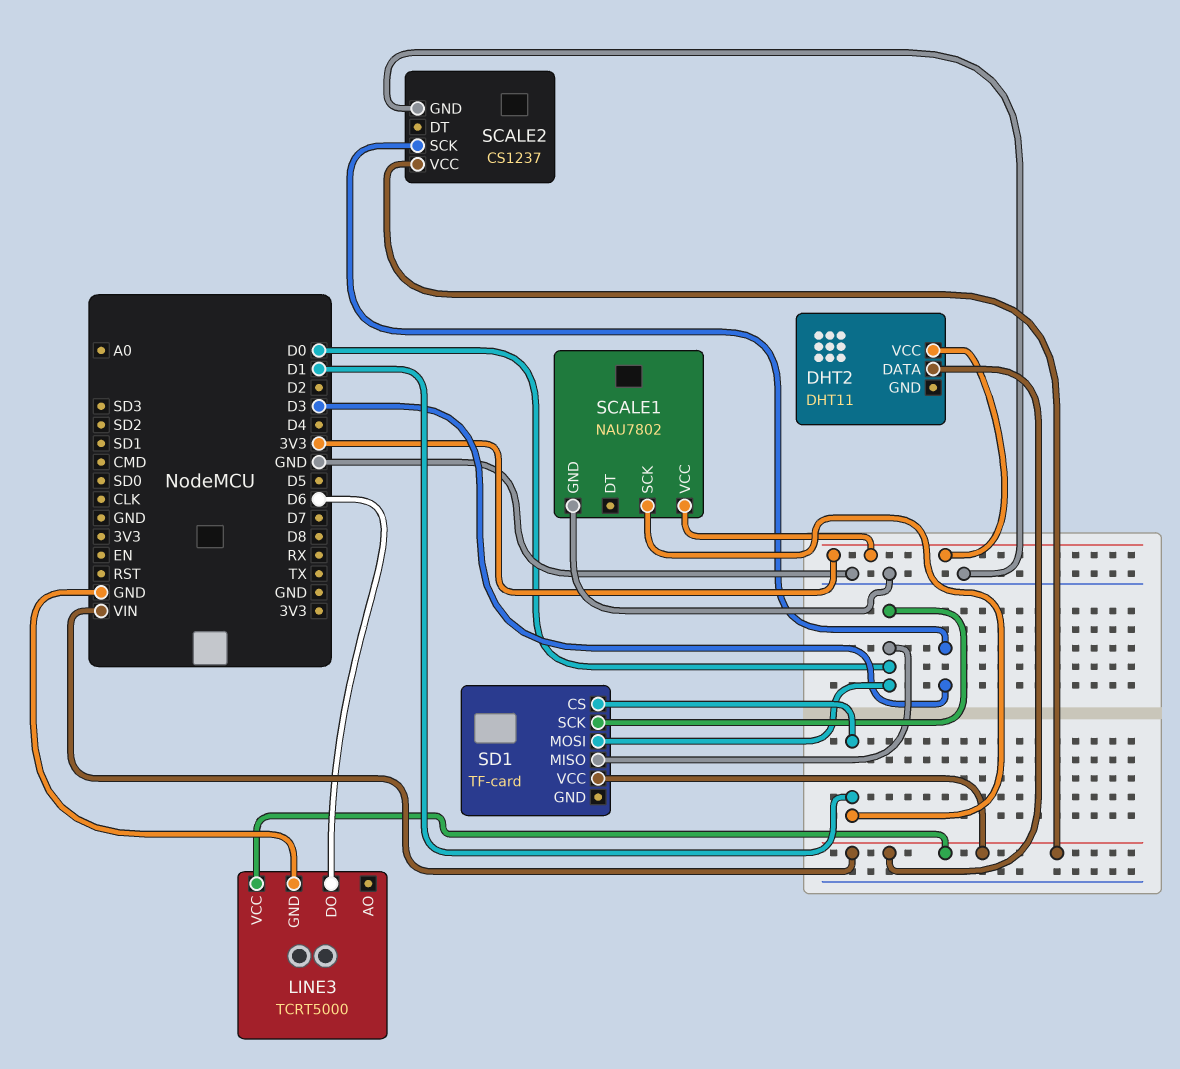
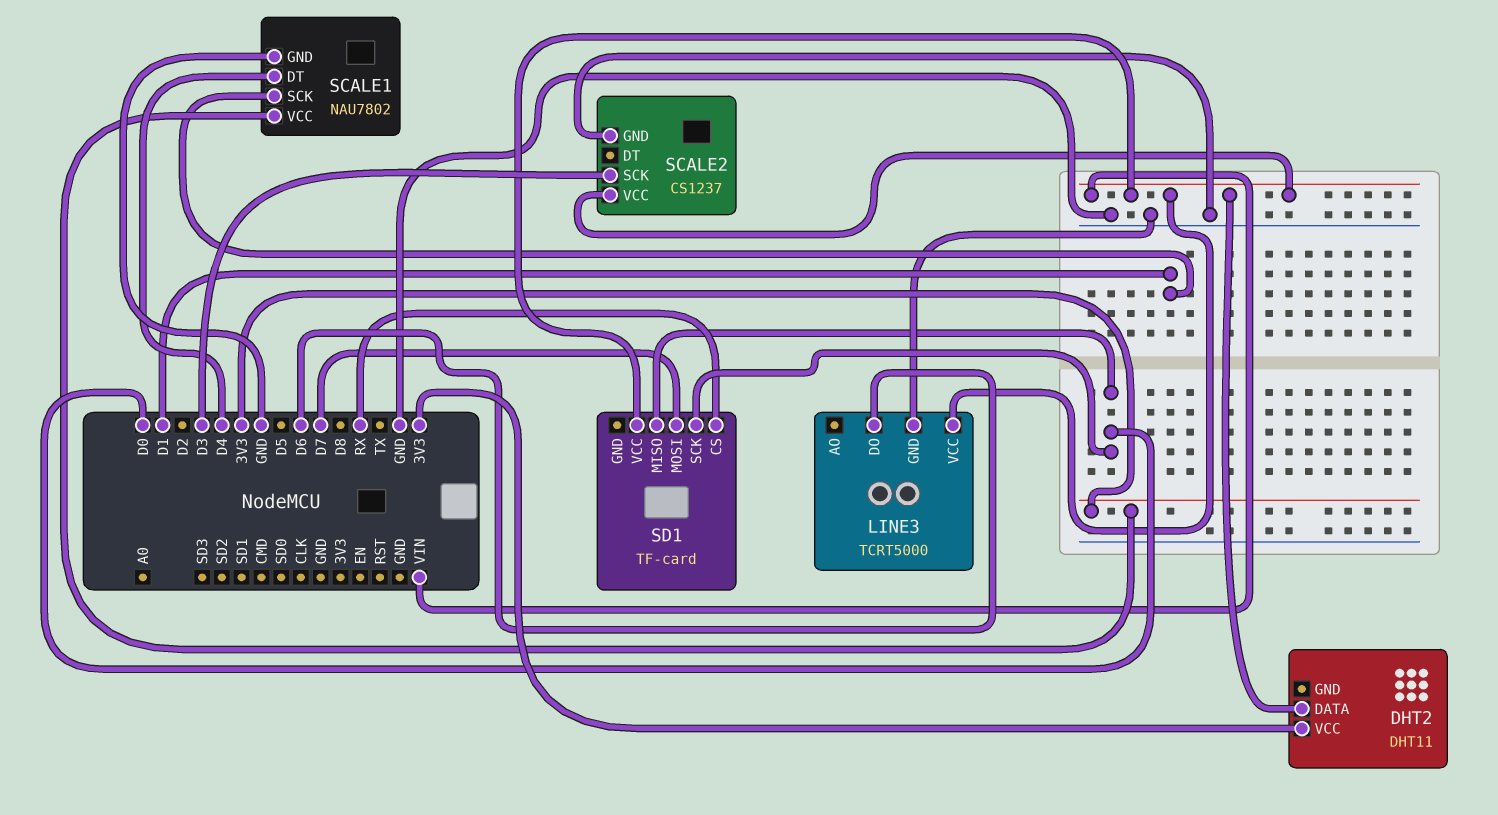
SCALE1 pin DT: none -> D4
SD1 pin CS: D1 -> RX
SD1 pin MOSI: D0 -> D7

